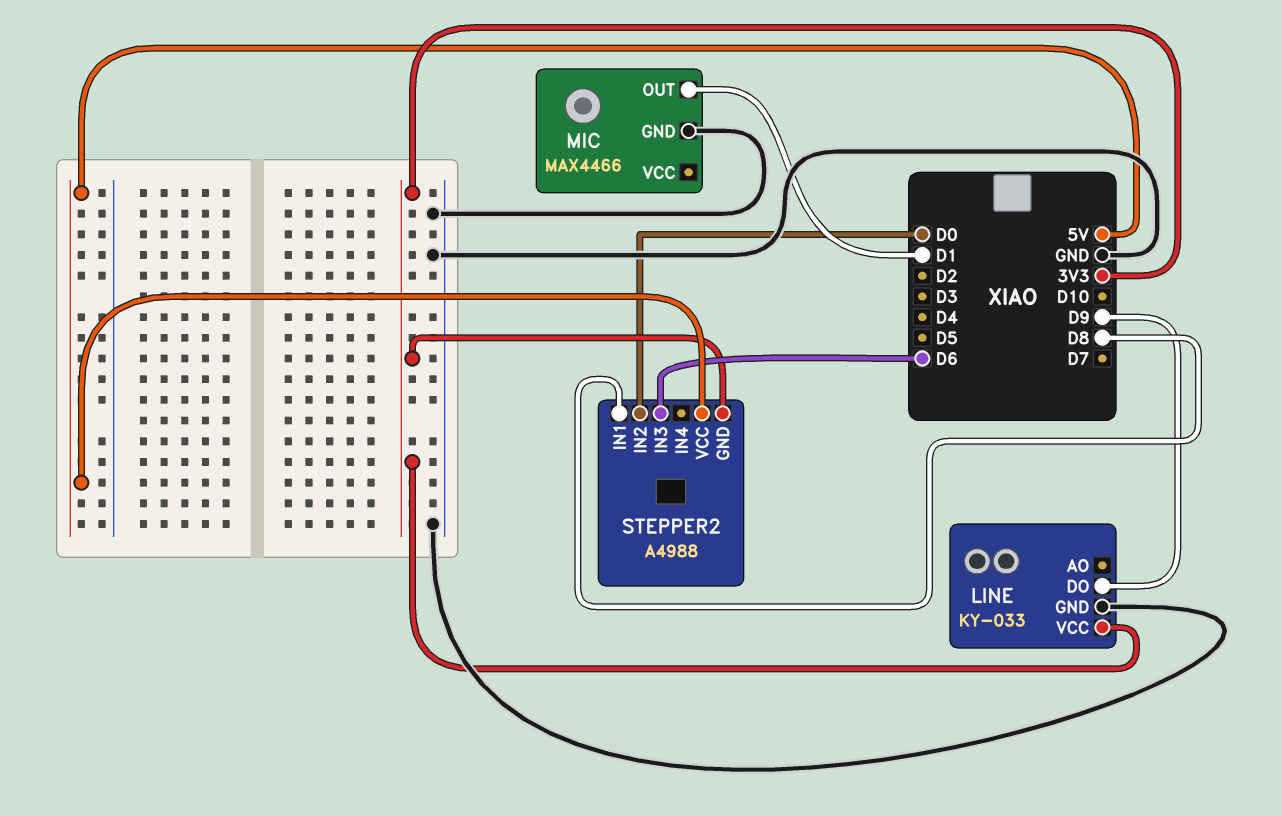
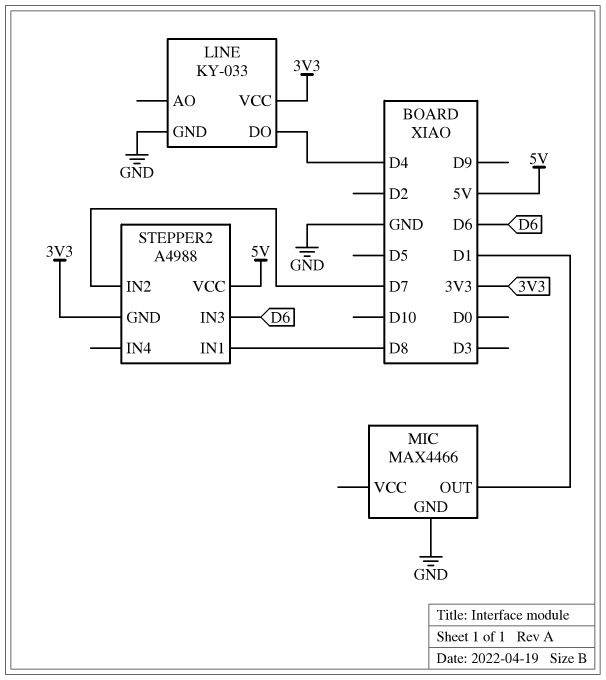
LINE pin DO: D9 -> D4
STEPPER2 pin IN2: D0 -> D7

